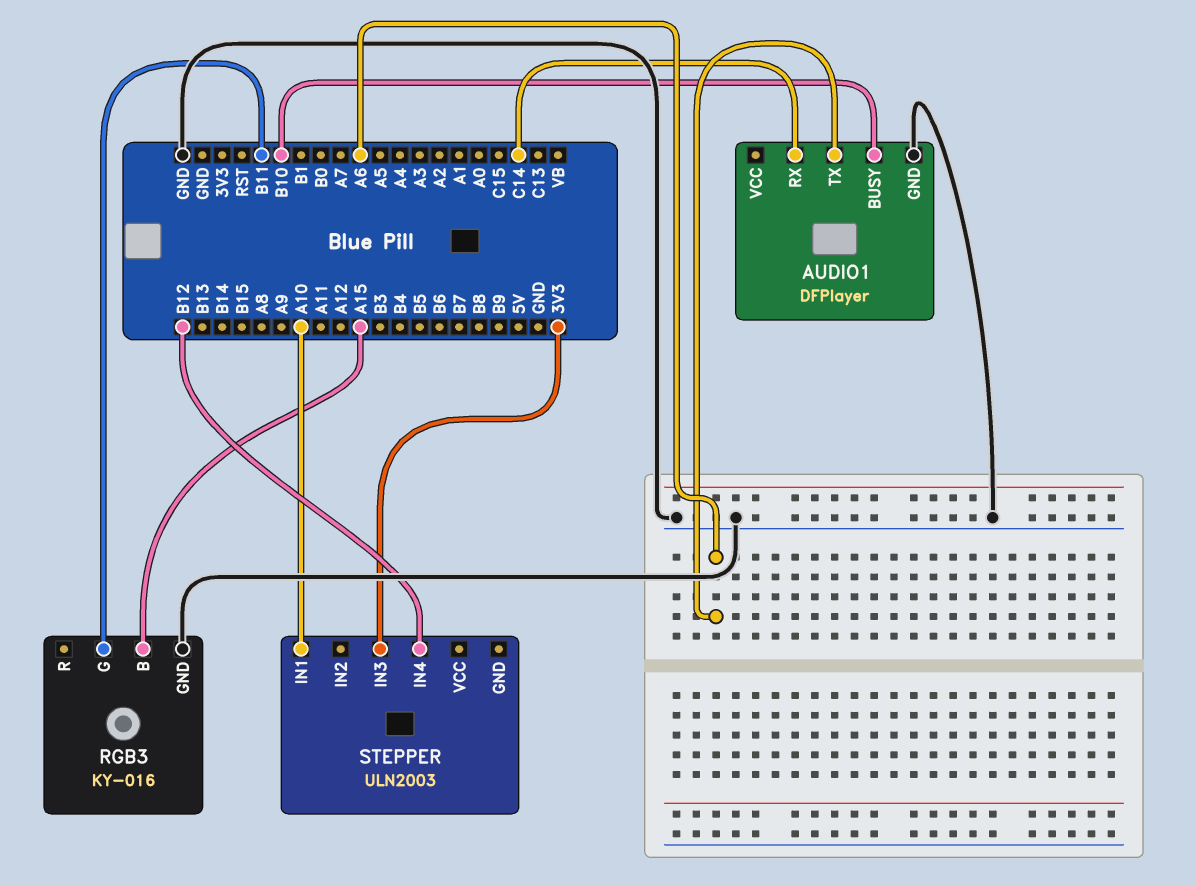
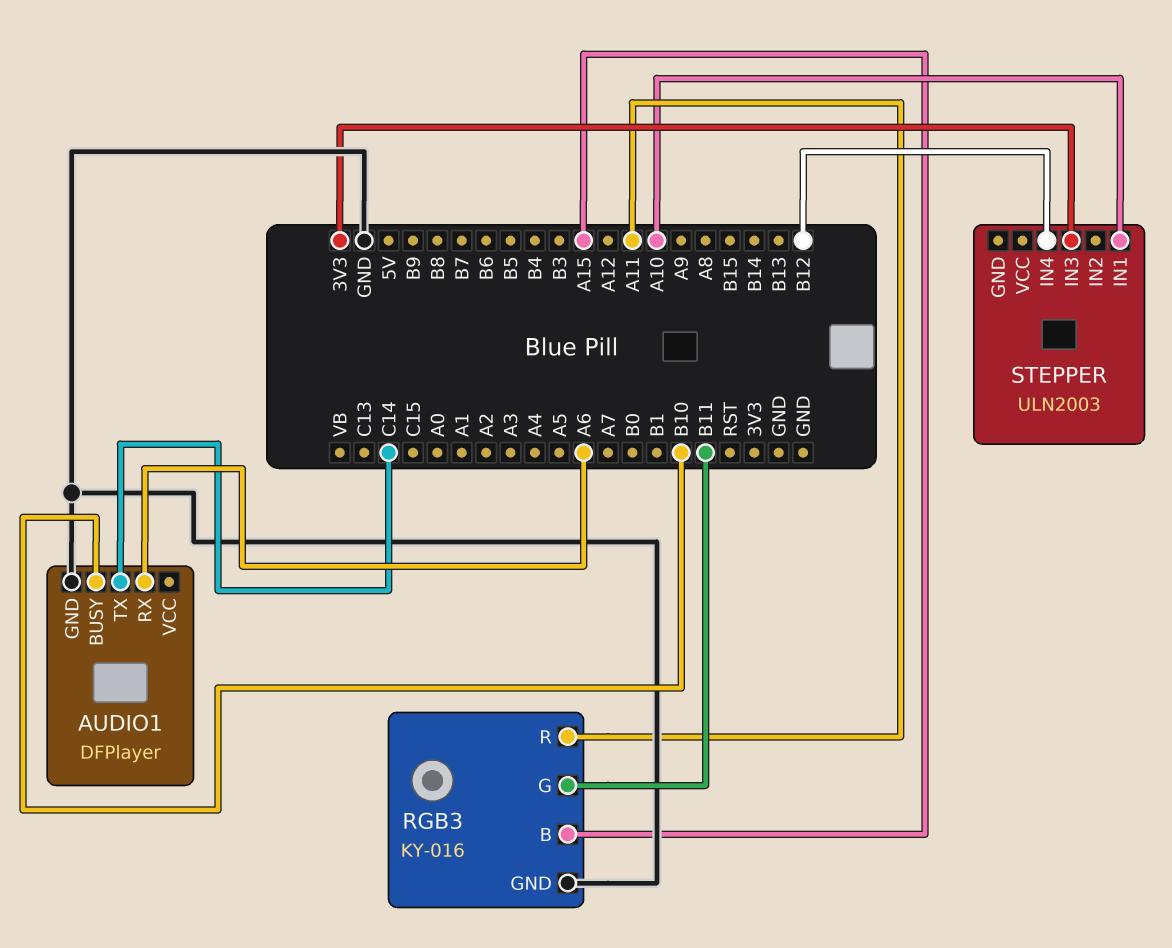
AUDIO1 pin RX: C14 -> A6
AUDIO1 pin TX: A6 -> C14
RGB3 pin R: none -> A11

